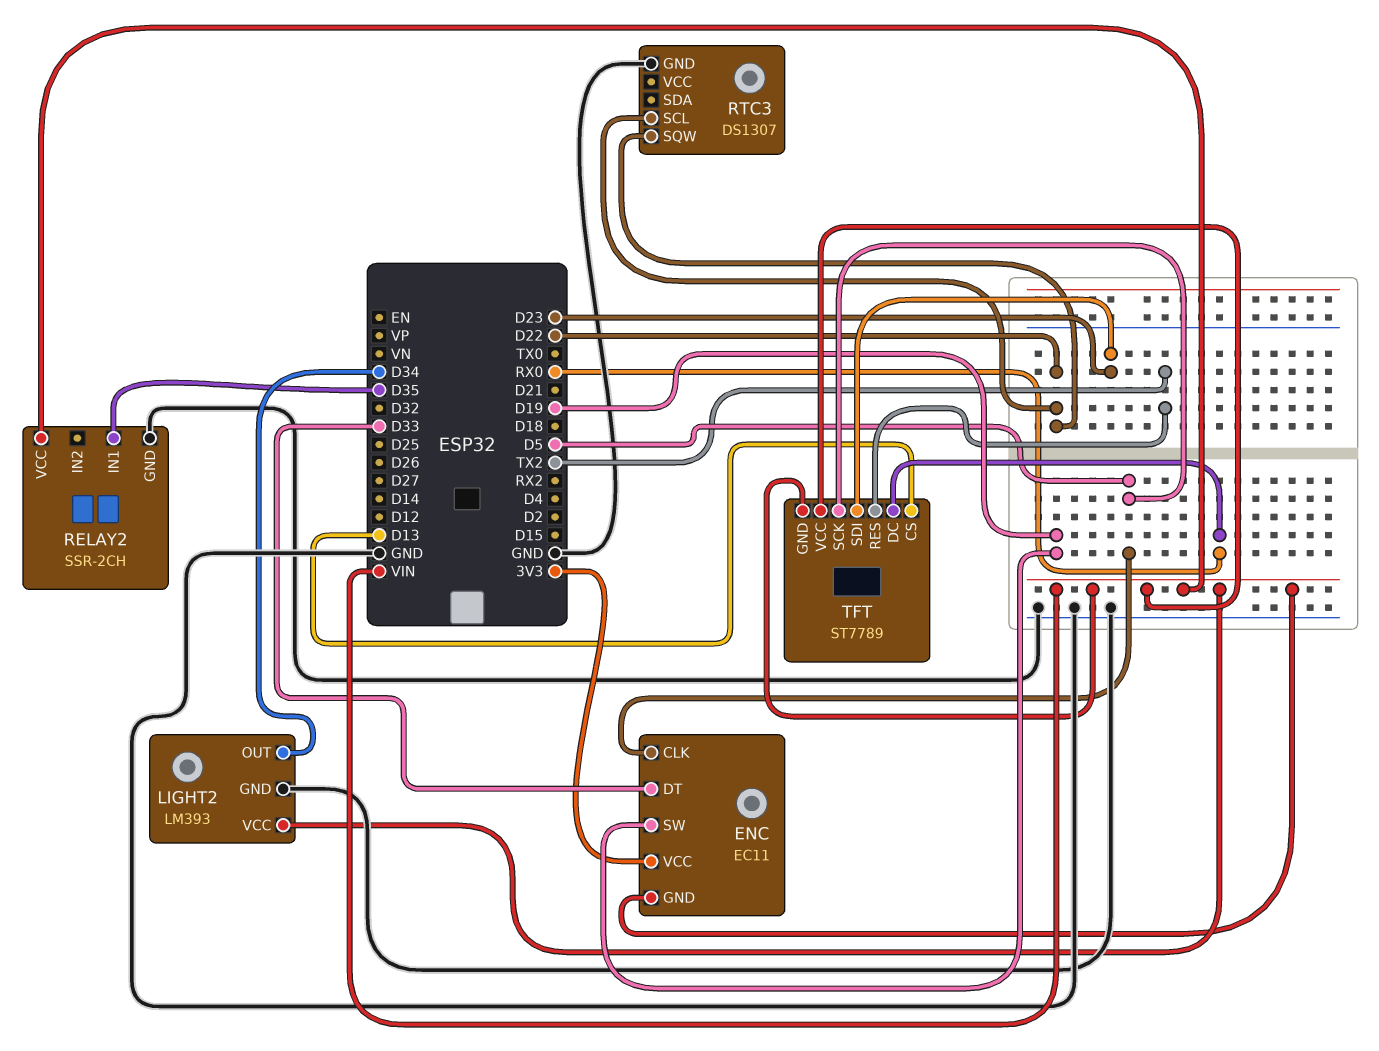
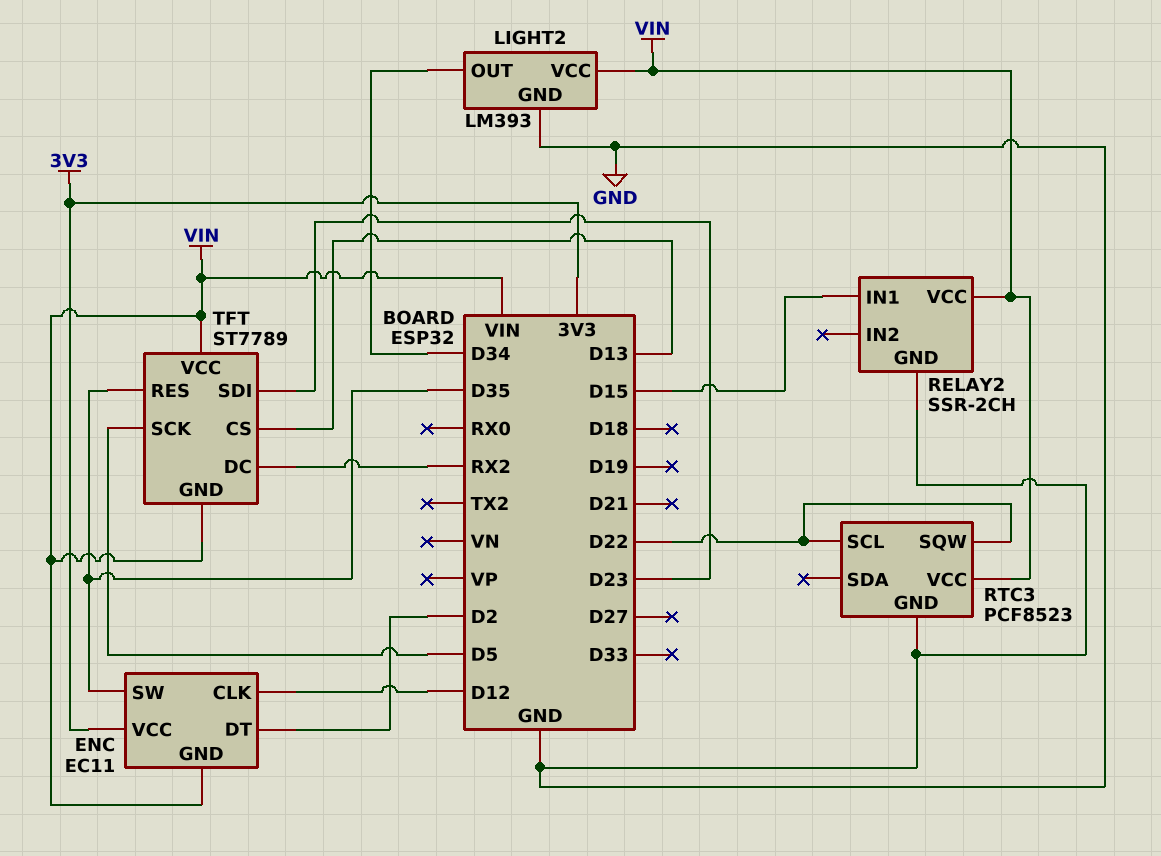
ENC pin CLK: D5 -> D12
ENC pin DT: D33 -> D2
ENC pin SW: D19 -> D35
RELAY2 pin IN1: D35 -> D15
RTC3: DS1307 -> PCF8523
RTC3 pin VCC: none -> VIN
TFT pin DC: RX0 -> RX2
TFT pin RES: TX2 -> D35

